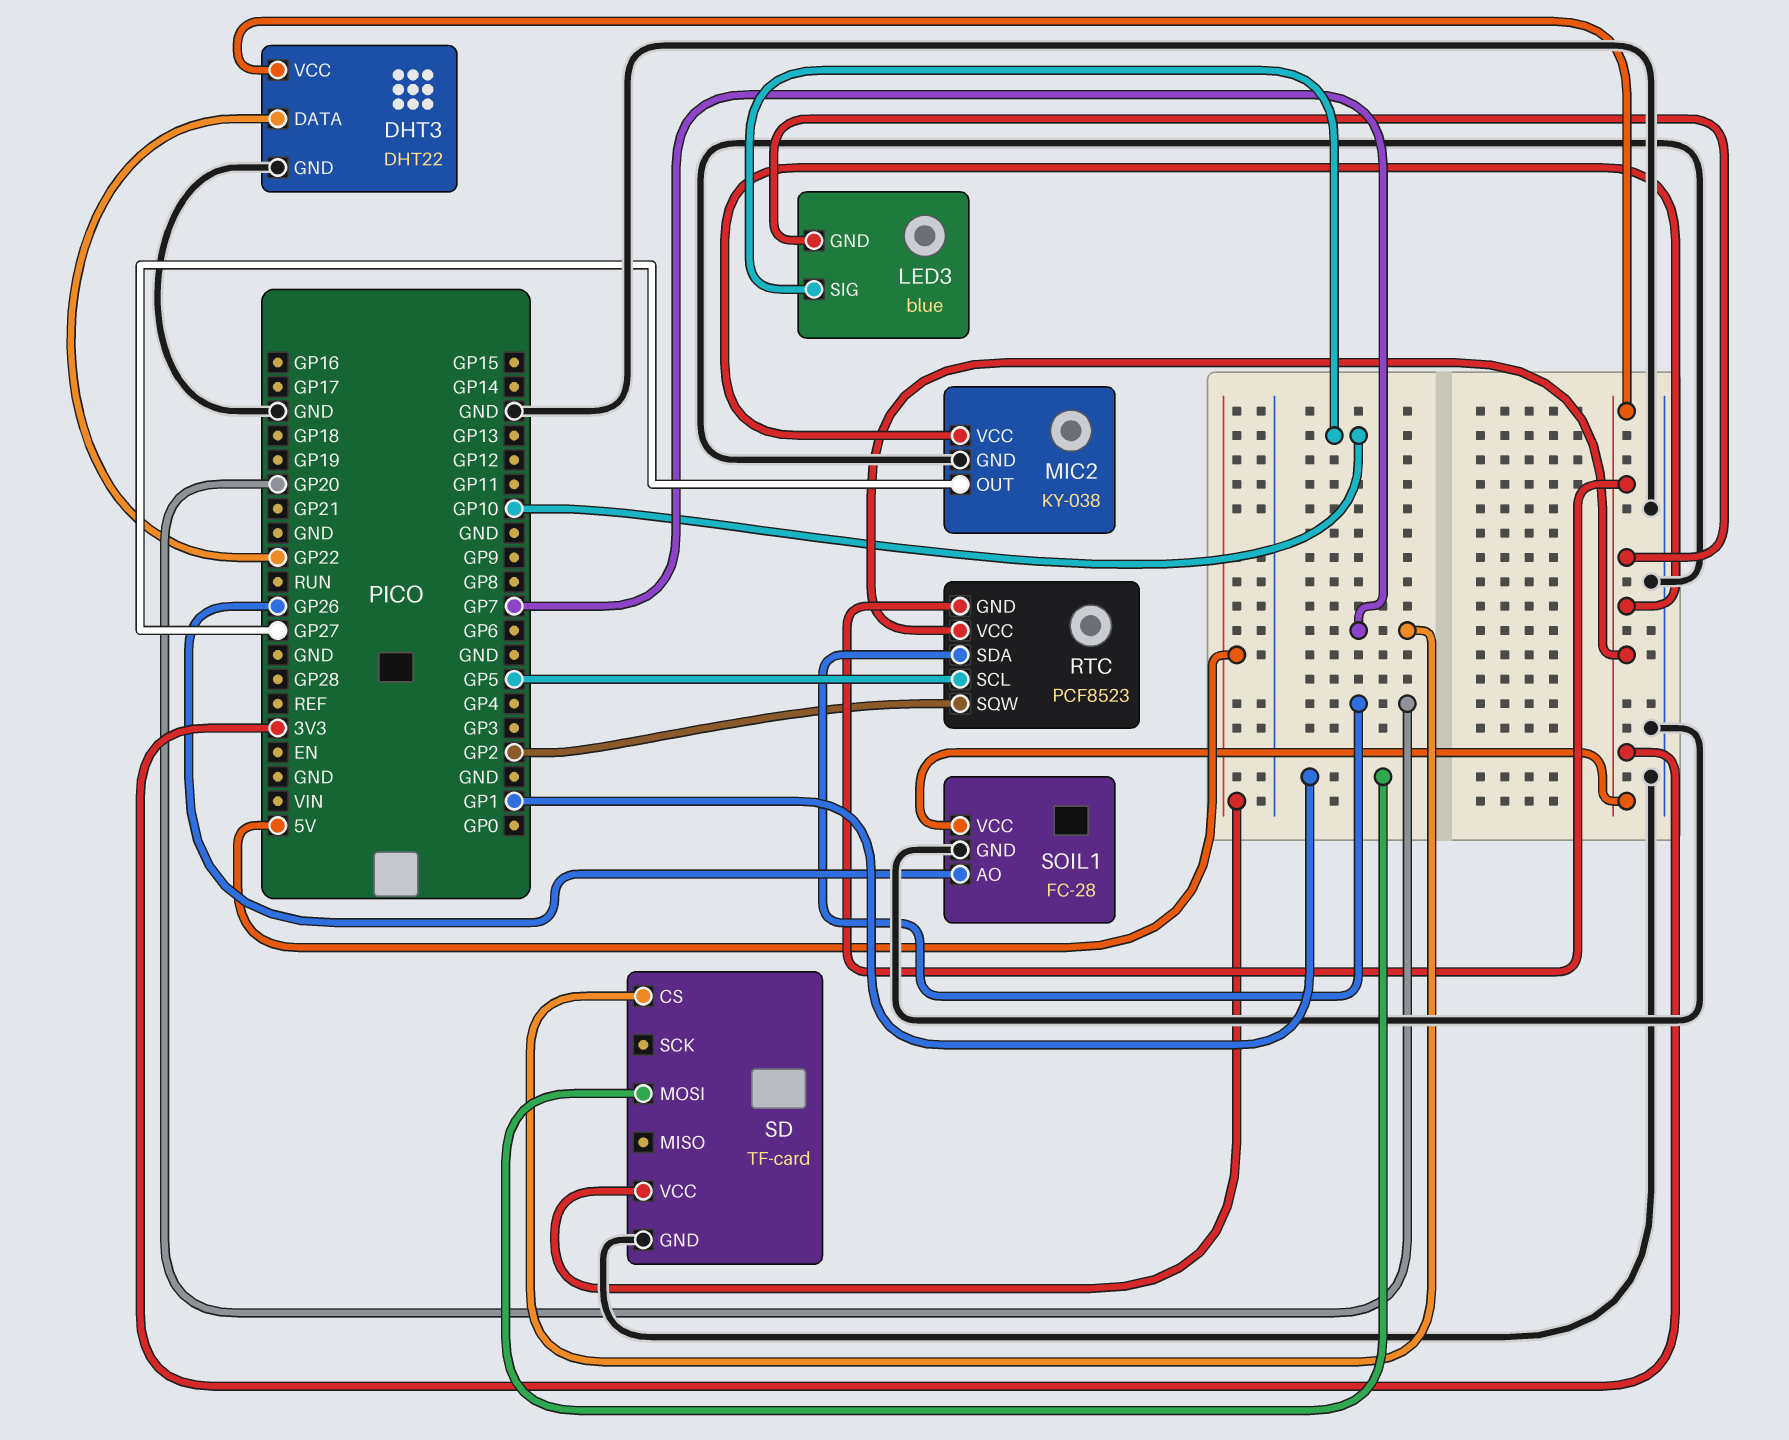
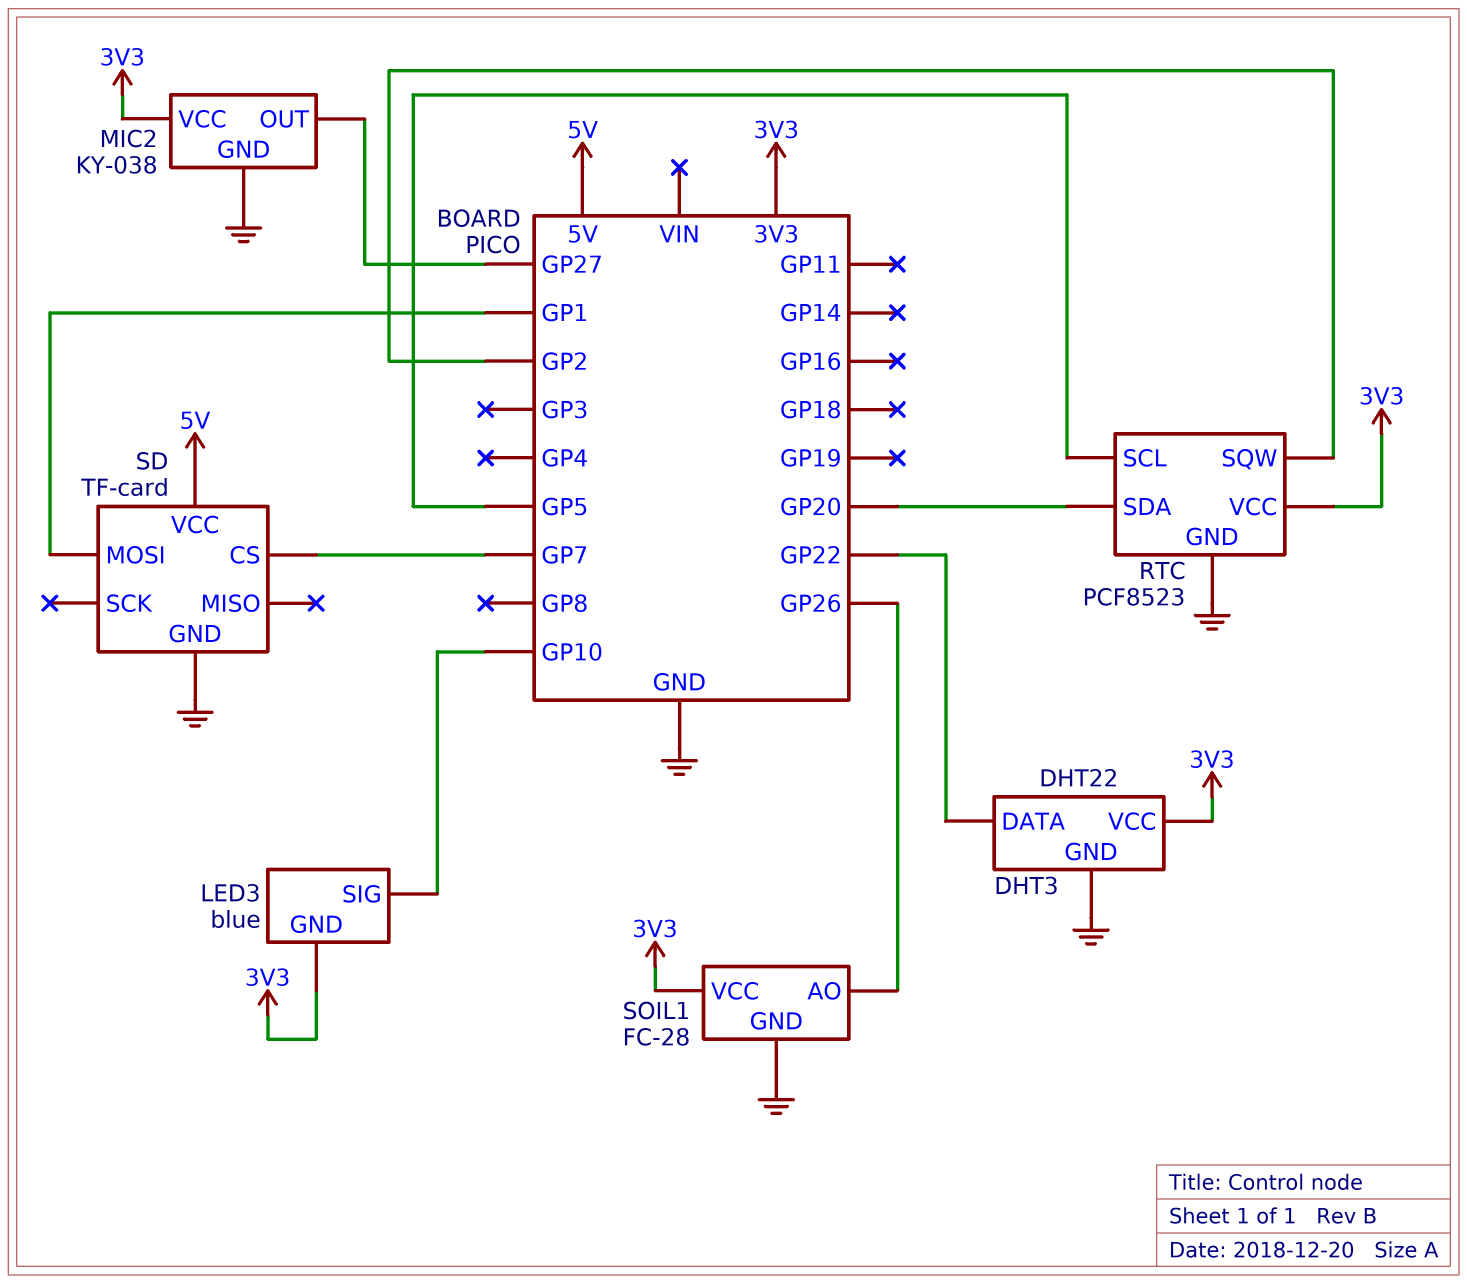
RTC pin GND: 3V3 -> GND

